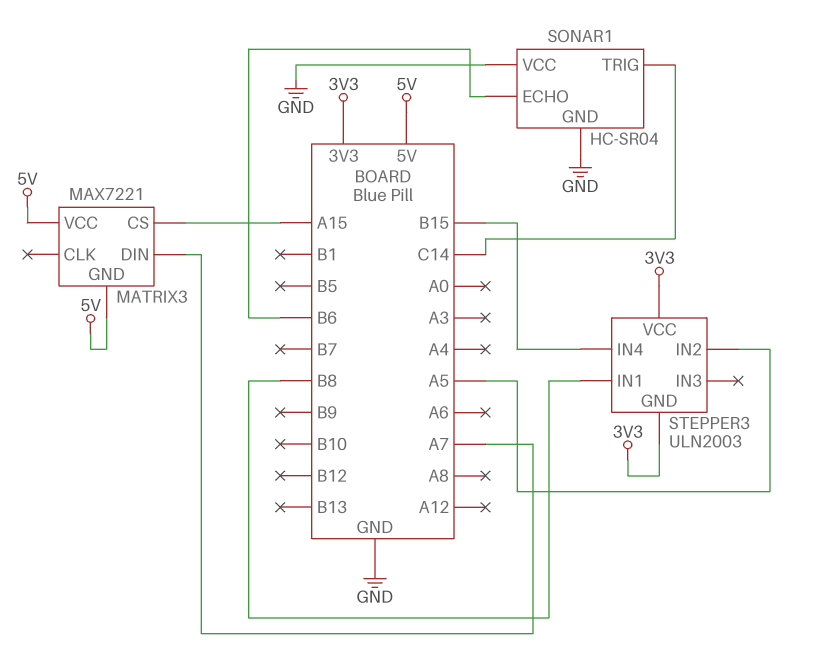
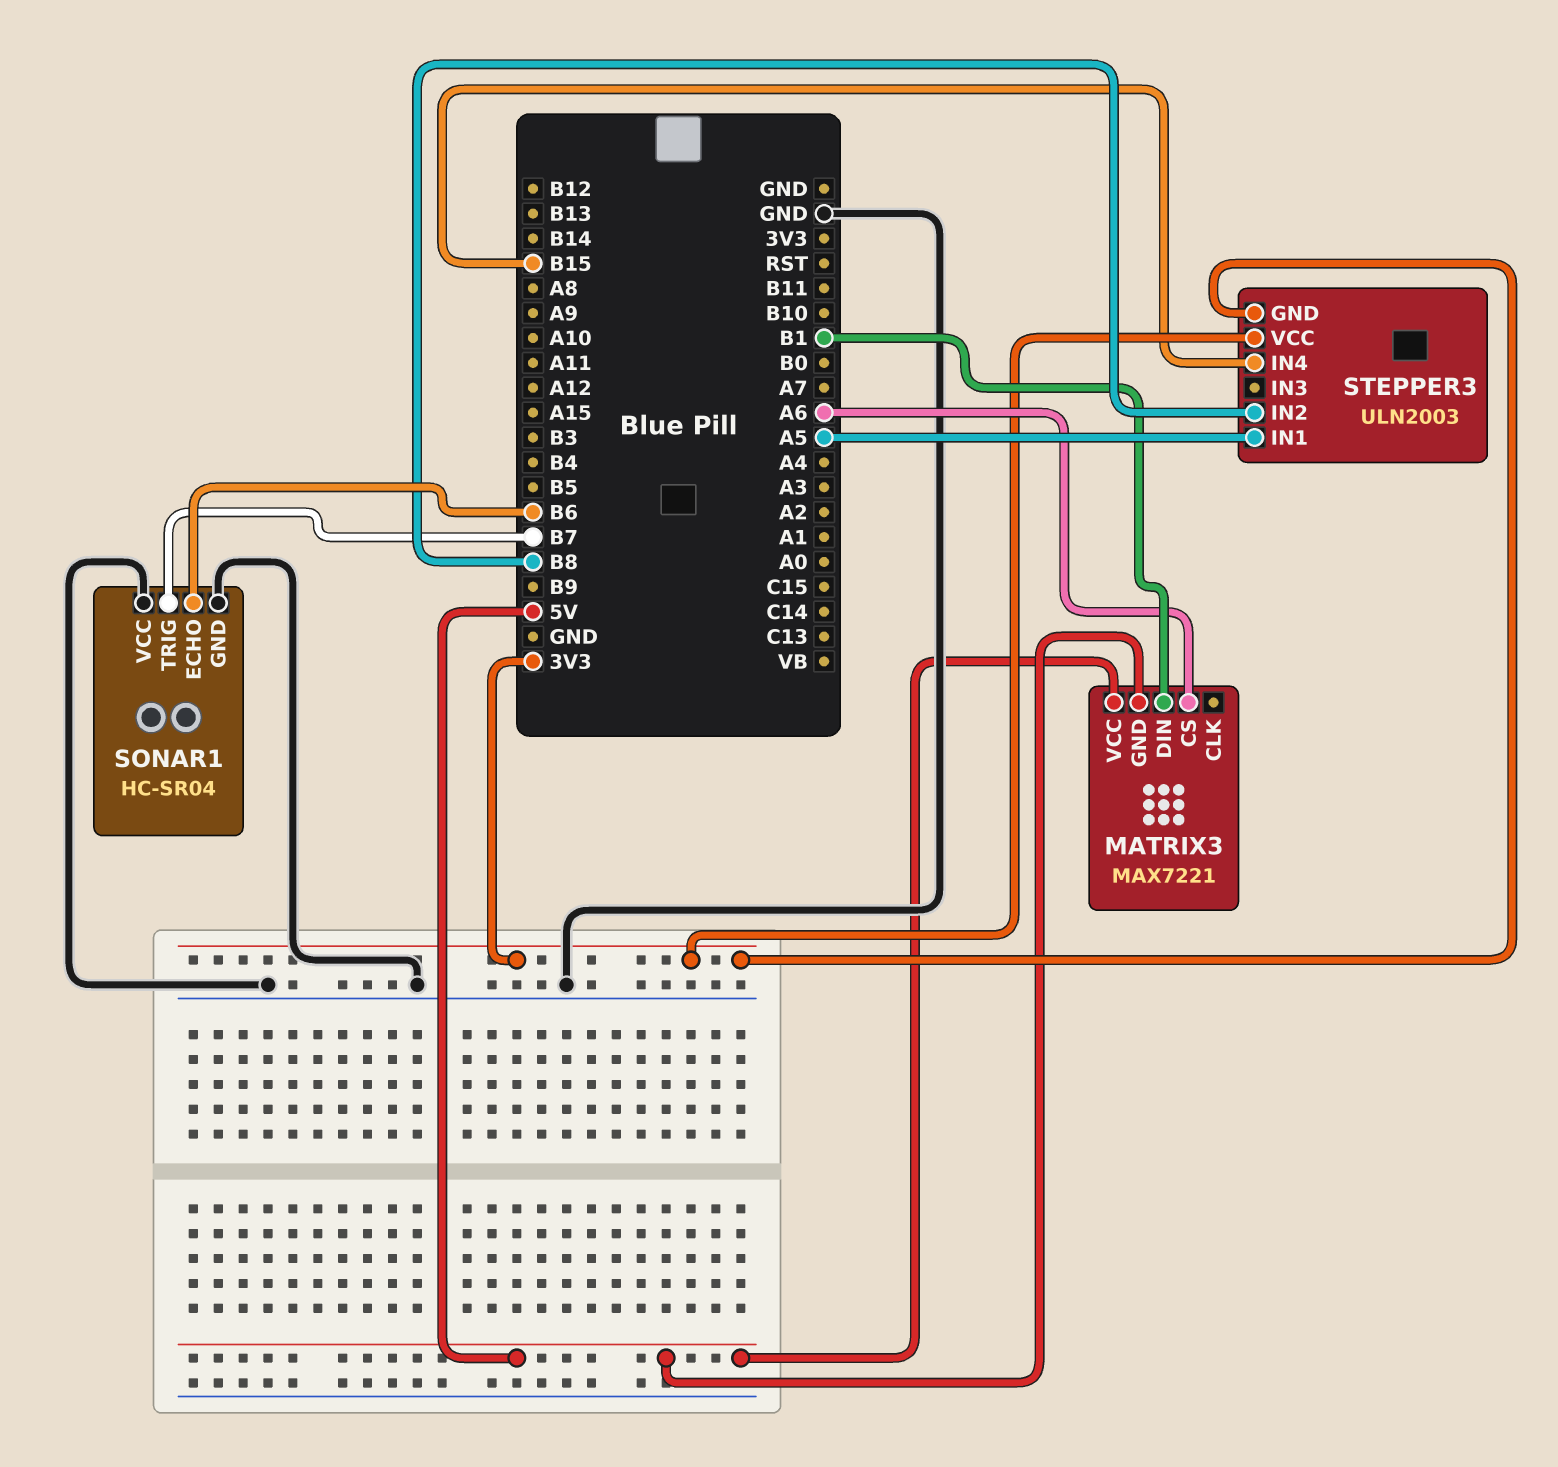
MATRIX3 pin CS: A15 -> A6
MATRIX3 pin DIN: A7 -> B1
SONAR1 pin TRIG: C14 -> B7
STEPPER3 pin IN1: B8 -> A5
STEPPER3 pin IN2: A5 -> B8

